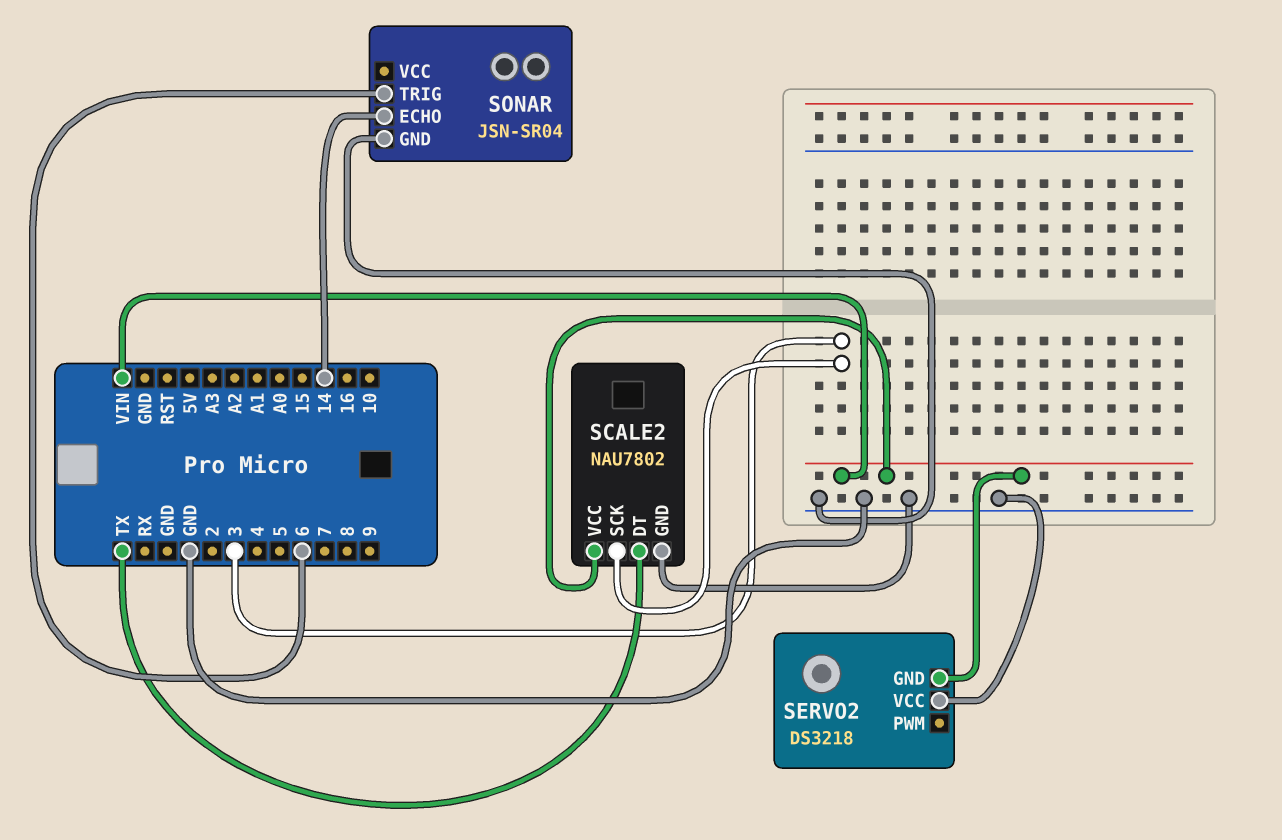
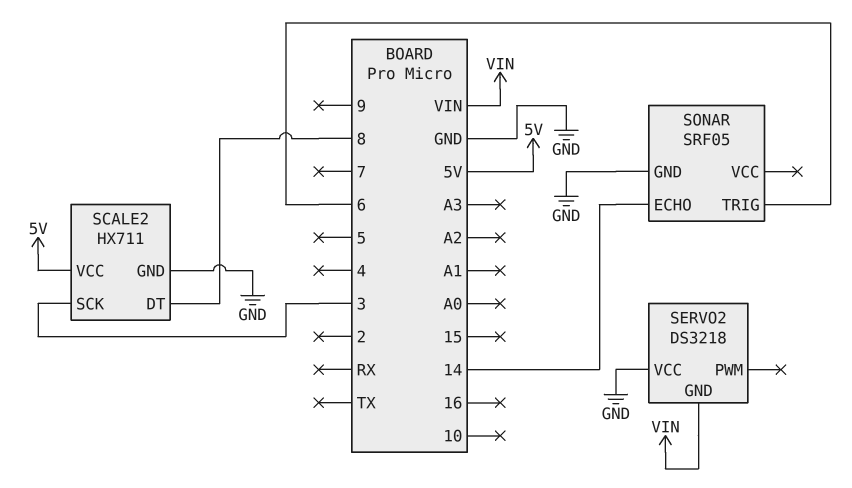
SCALE2: NAU7802 -> HX711
SCALE2 pin DT: TX -> 8
SCALE2 pin VCC: VIN -> 5V
SONAR: JSN-SR04 -> SRF05

